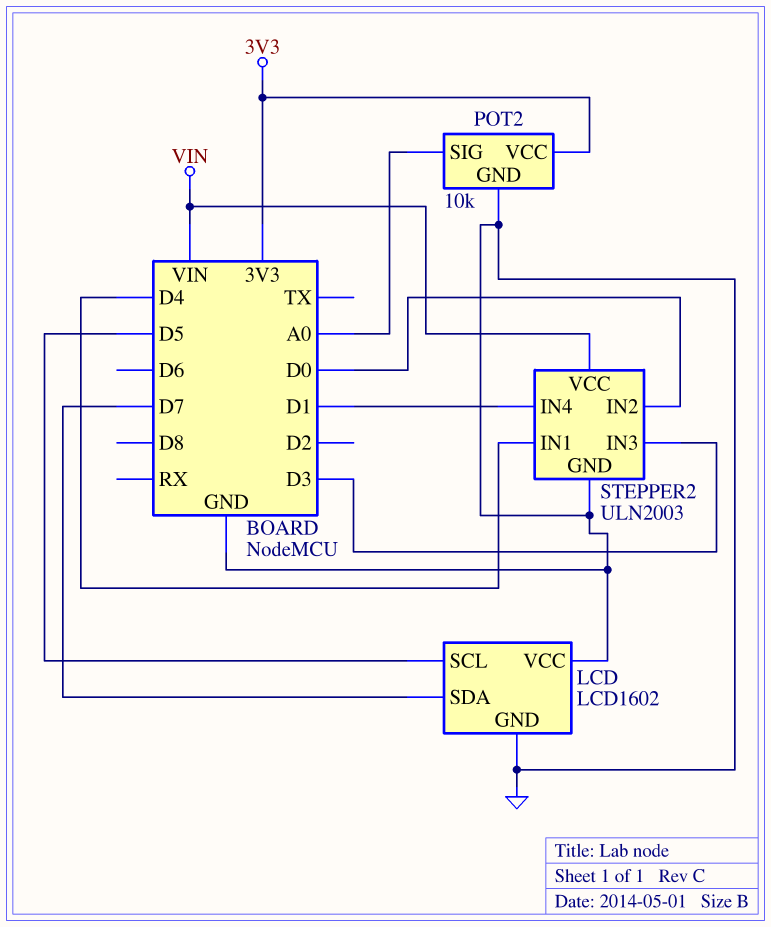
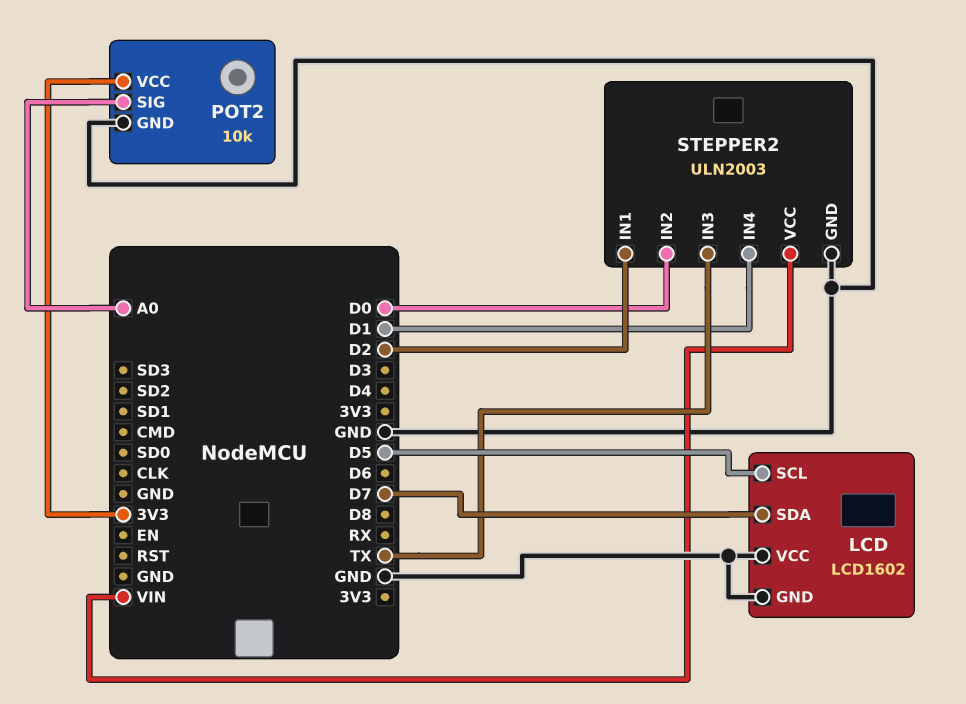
STEPPER2 pin IN1: D4 -> D2
STEPPER2 pin IN3: D3 -> TX

